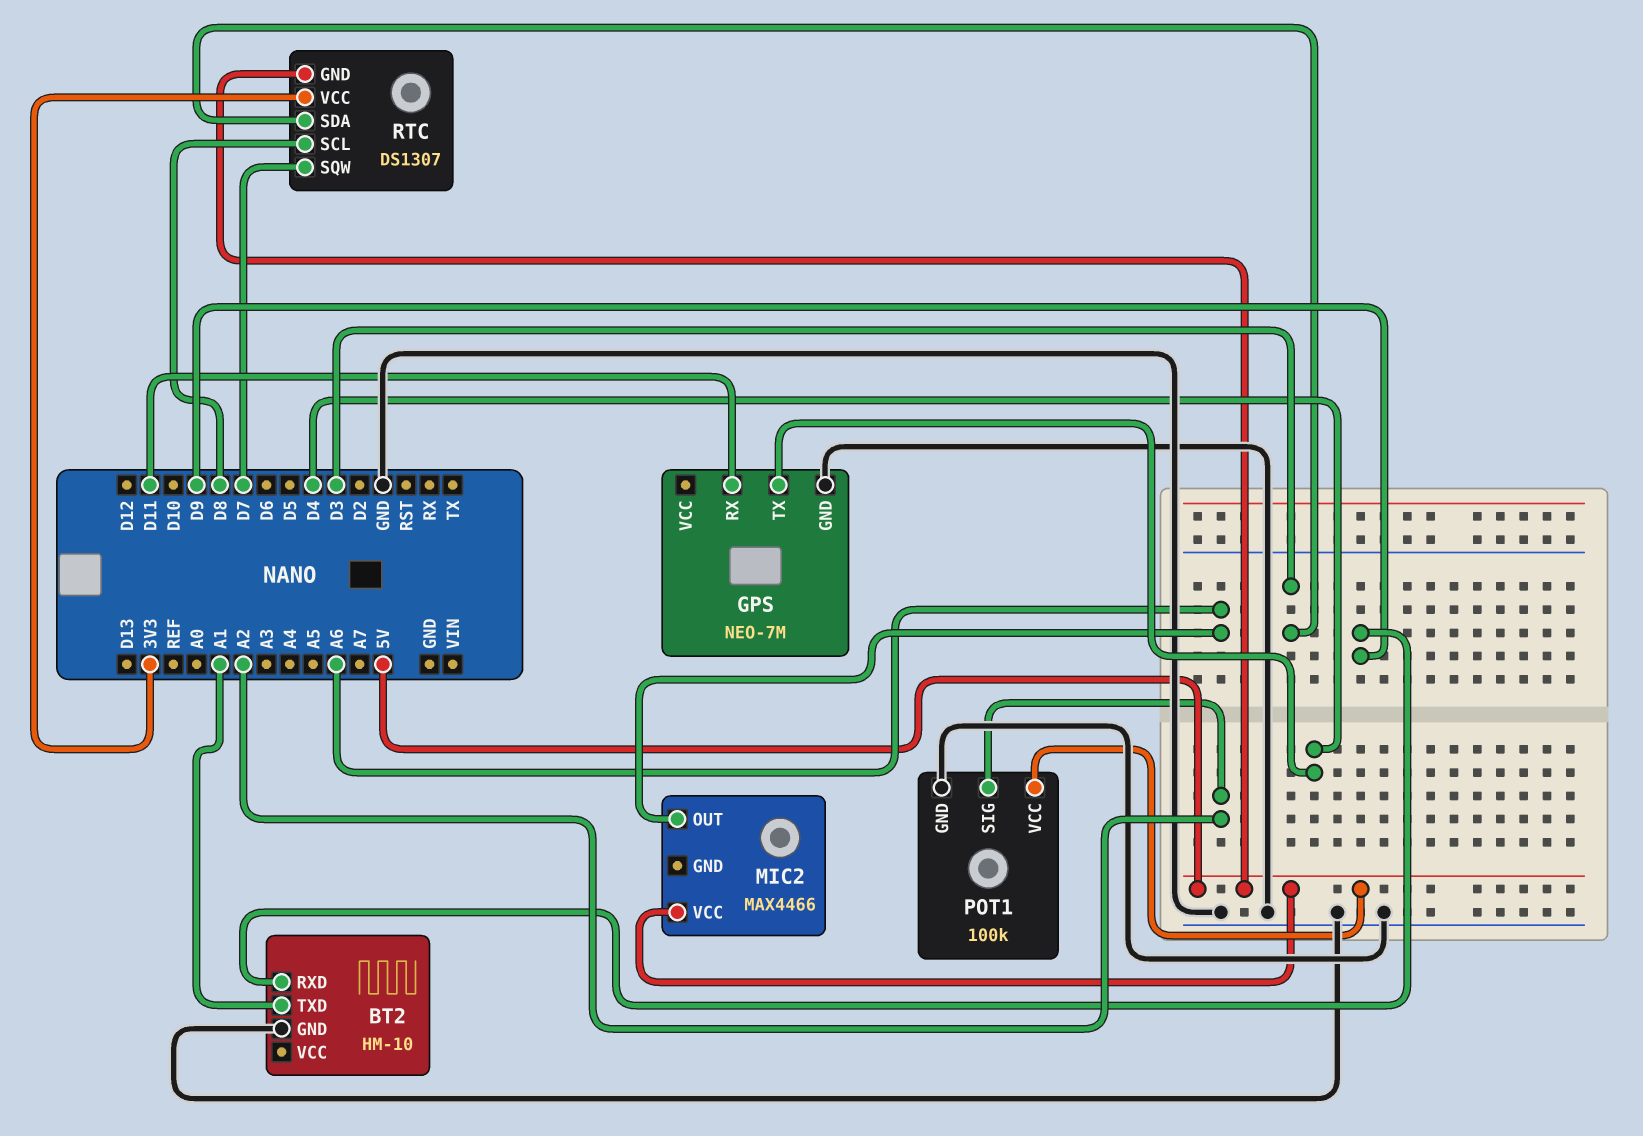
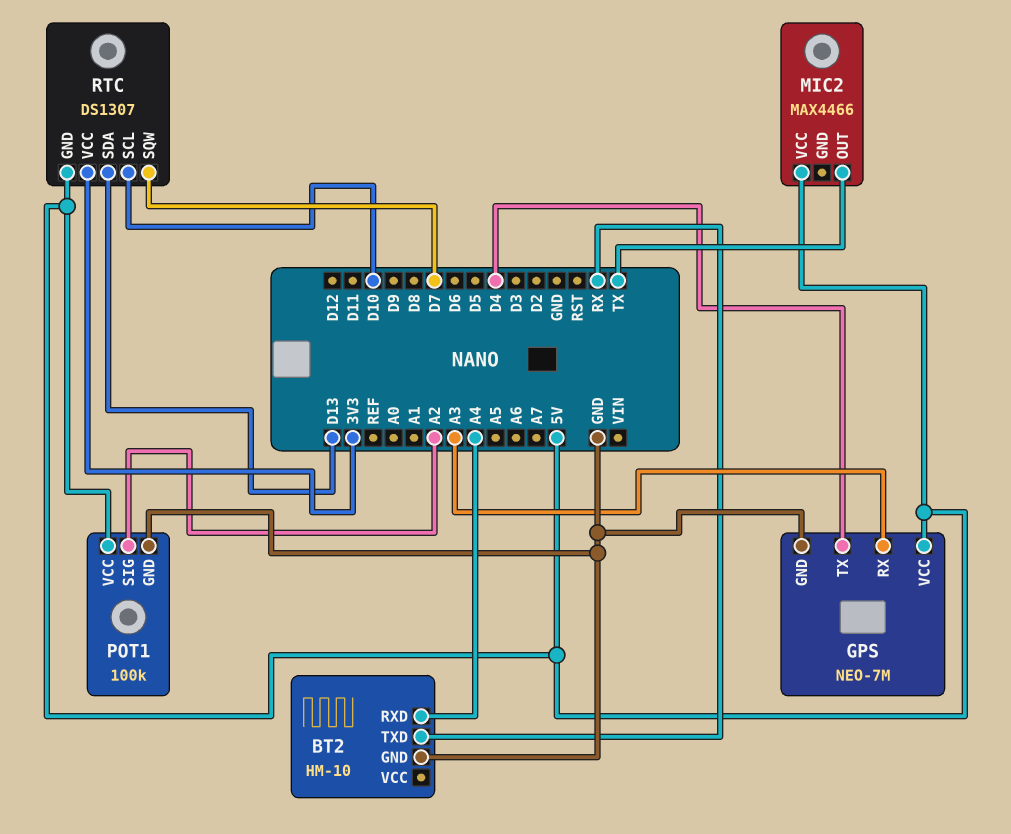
BT2 pin RXD: D9 -> A4
BT2 pin TXD: A1 -> RX
GPS pin RX: D11 -> A3
GPS pin VCC: none -> 5V
MIC2 pin OUT: A6 -> TX
RTC pin SCL: D8 -> D10
RTC pin SDA: D3 -> D13

